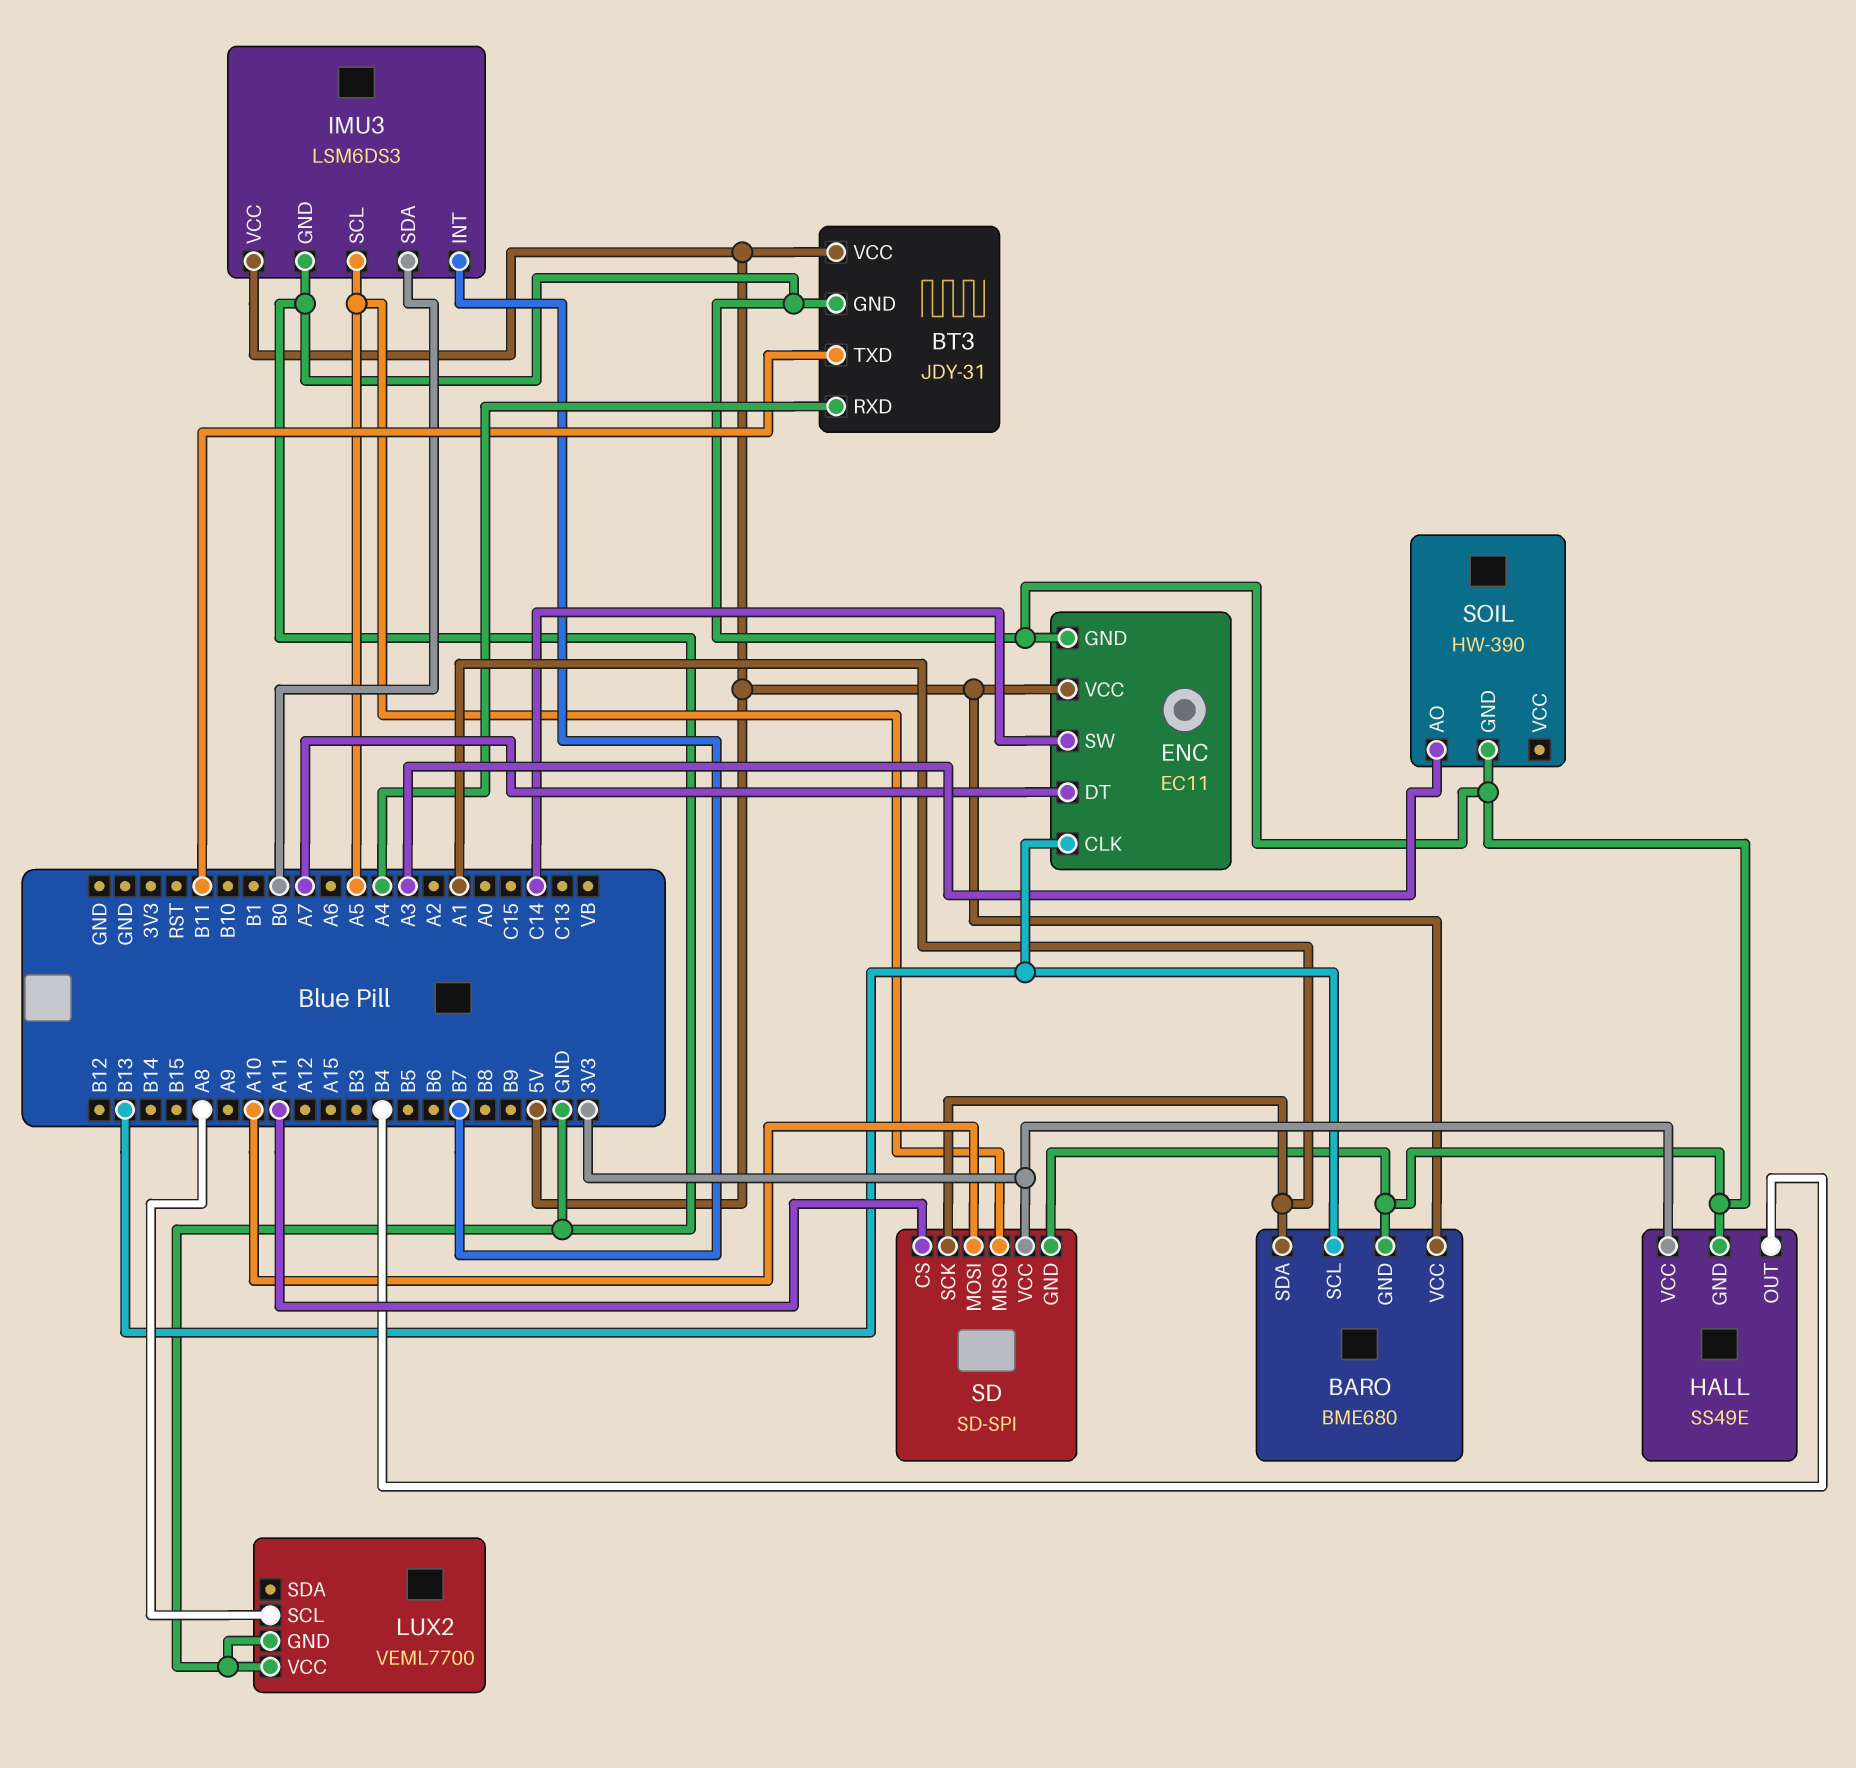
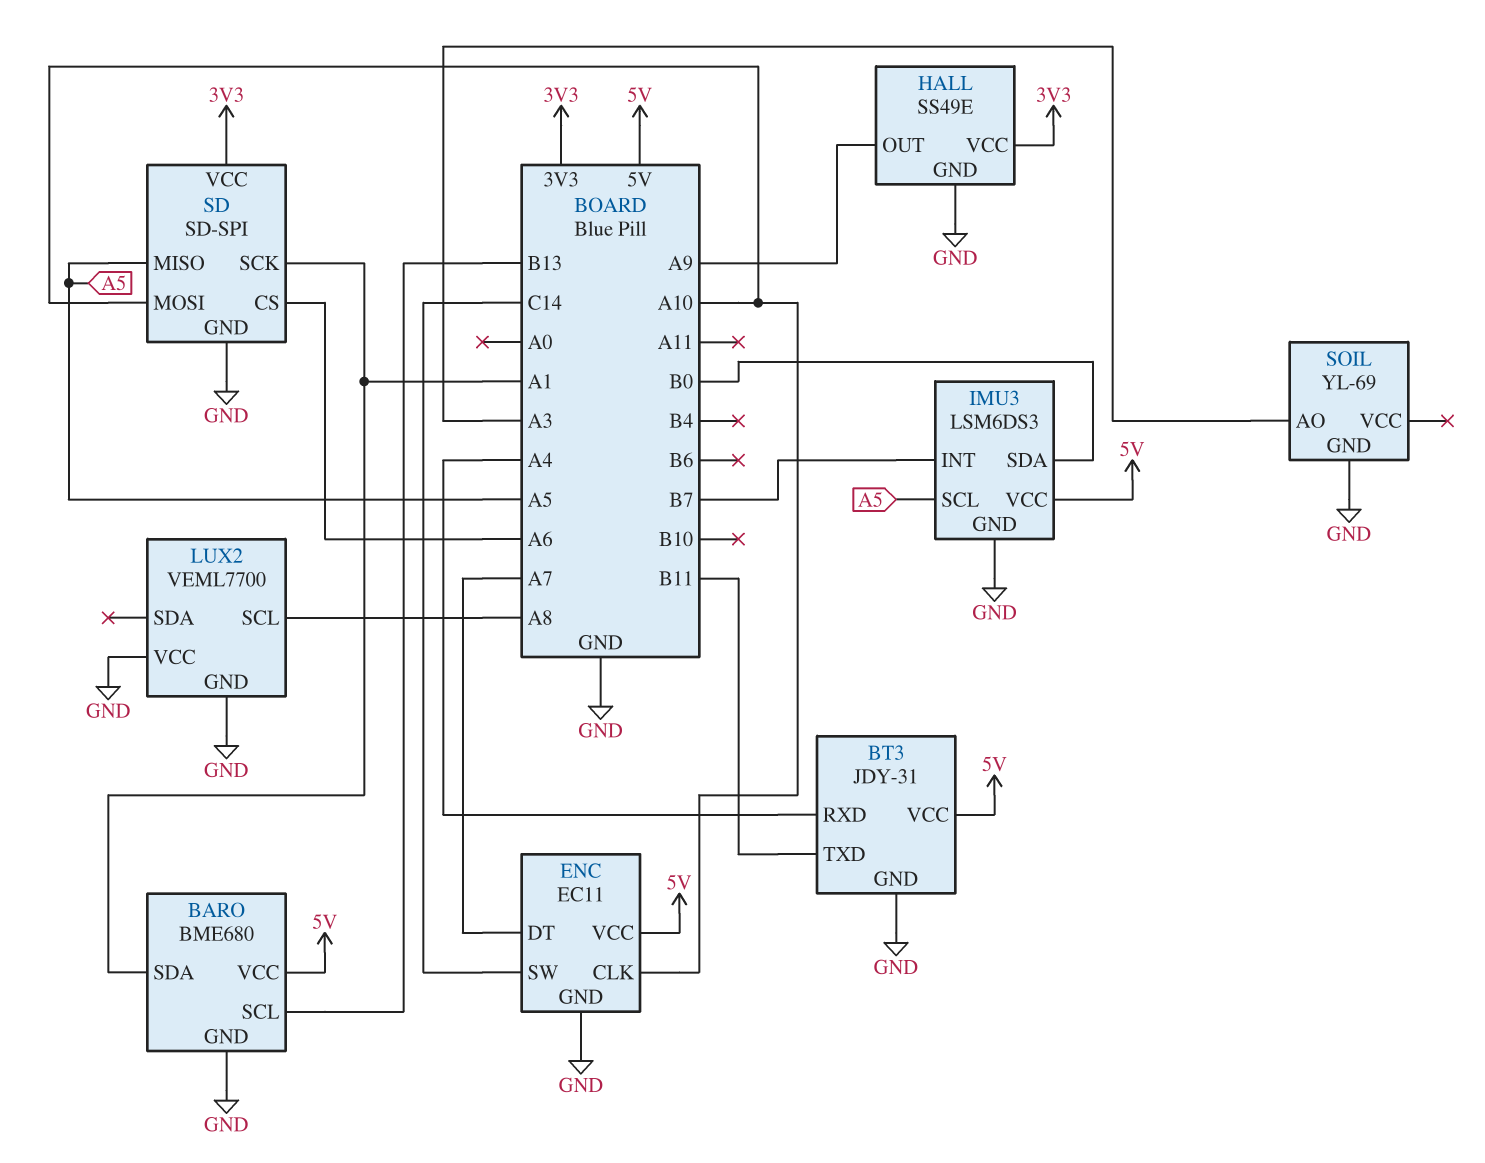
ENC pin CLK: B13 -> A10
HALL pin OUT: B4 -> A9
SD pin CS: A11 -> A6
SOIL: HW-390 -> YL-69

